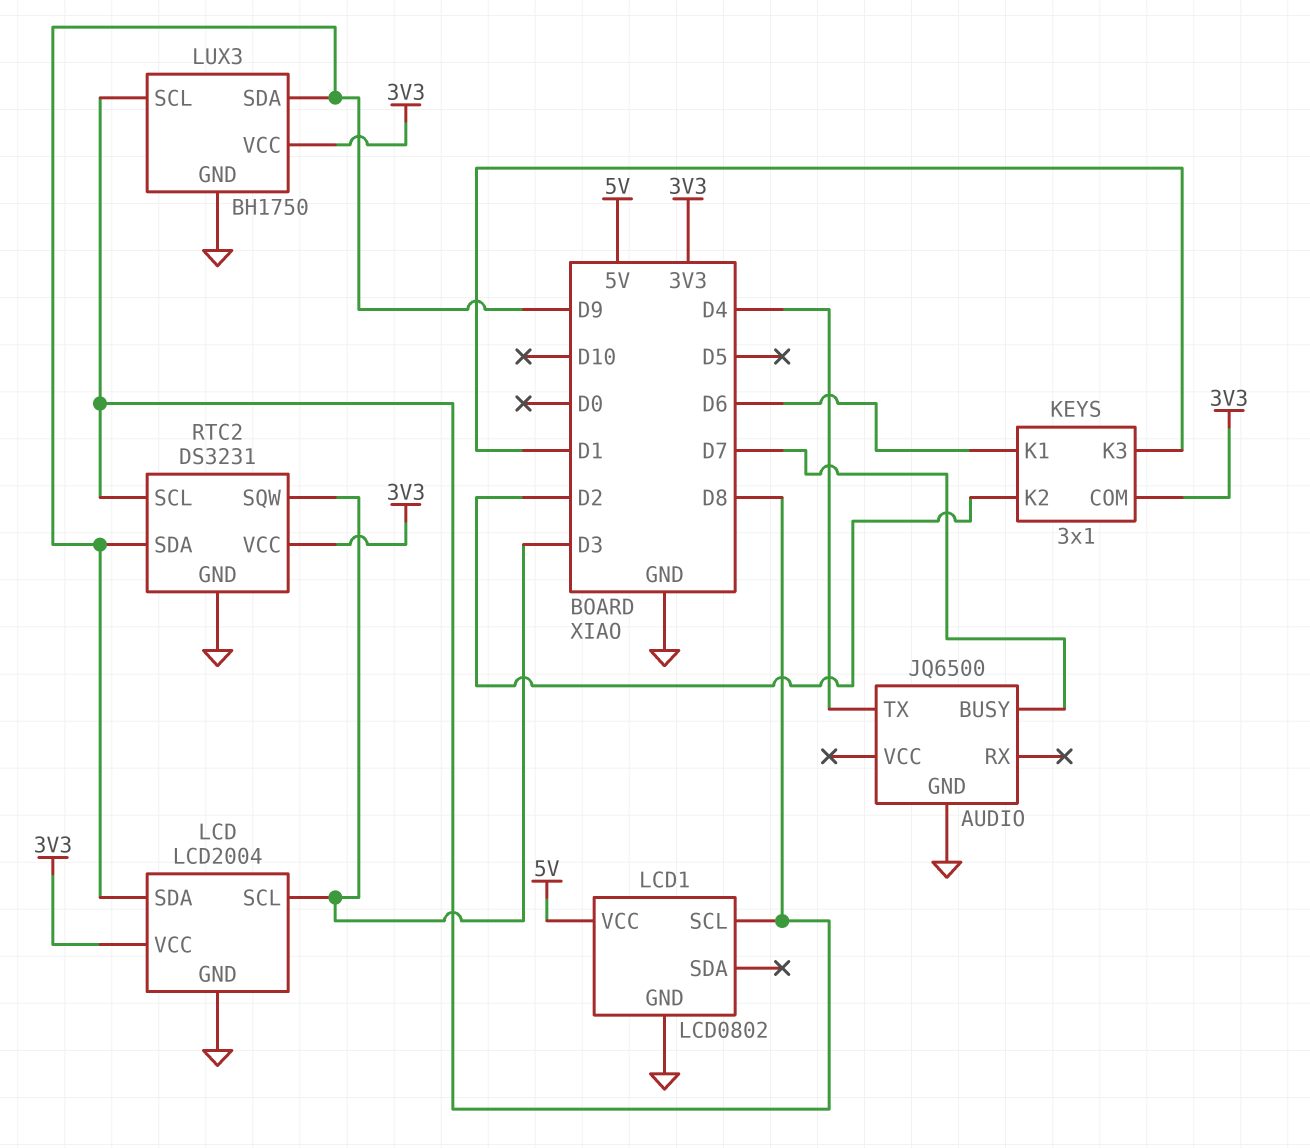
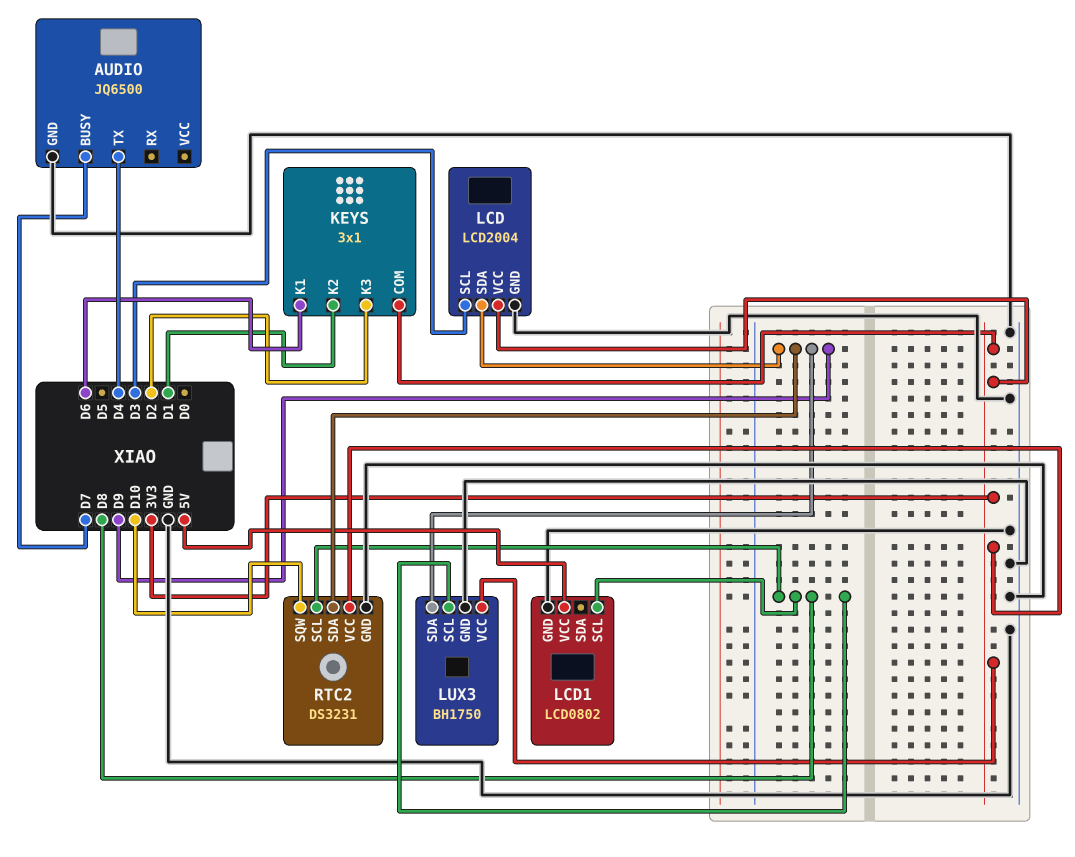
KEYS pin K2: D2 -> D1
KEYS pin K3: D1 -> D2
RTC2 pin SQW: D3 -> D10

